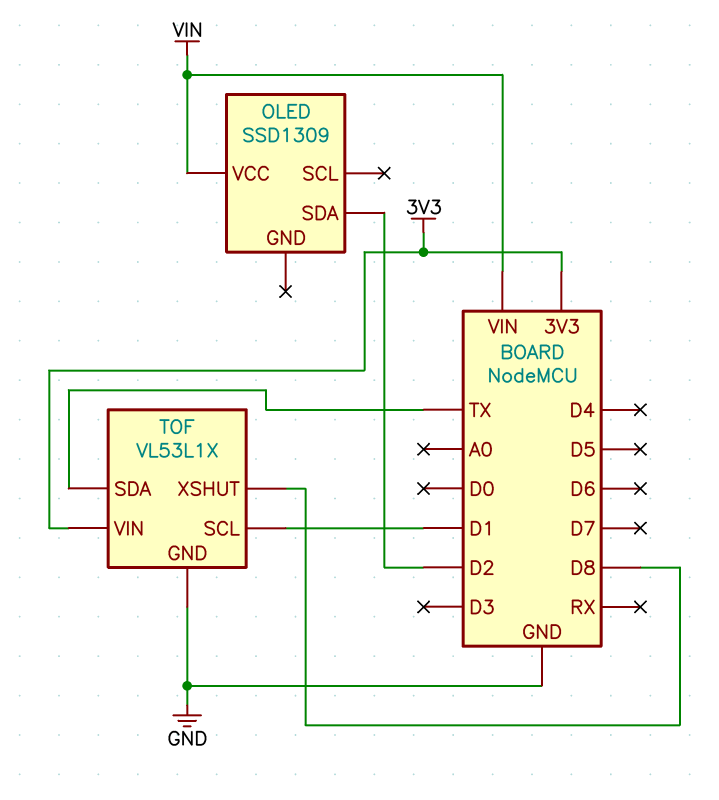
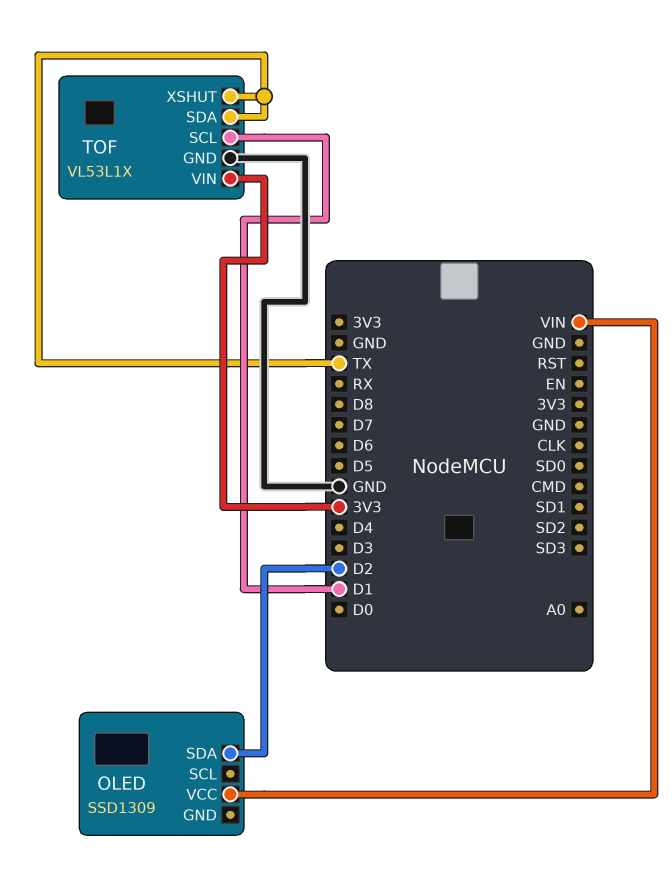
TOF pin XSHUT: D8 -> TX

